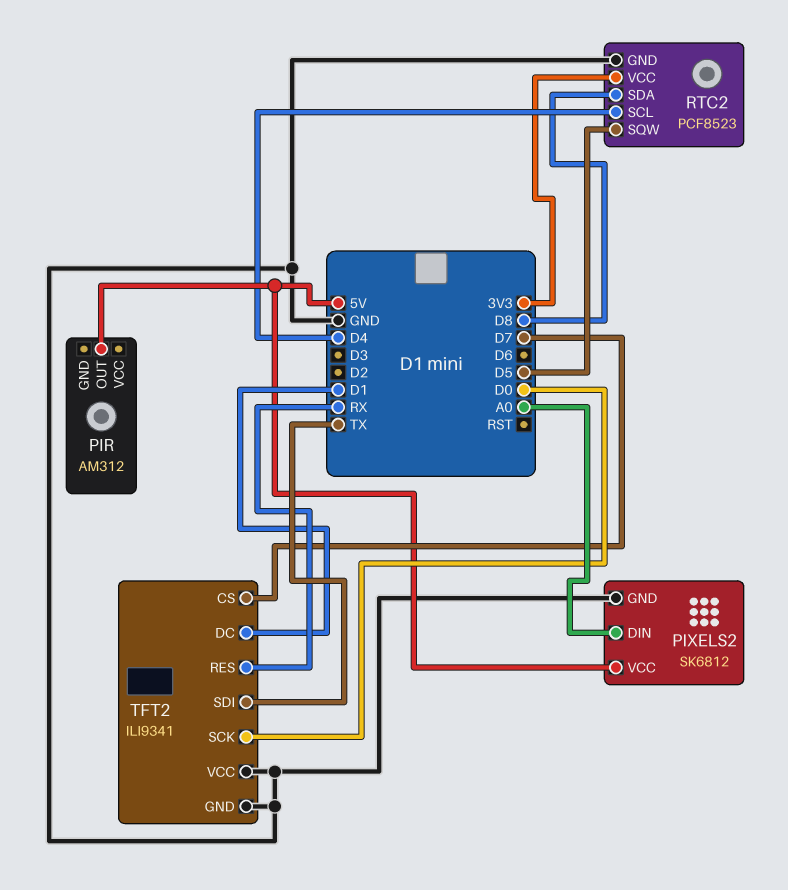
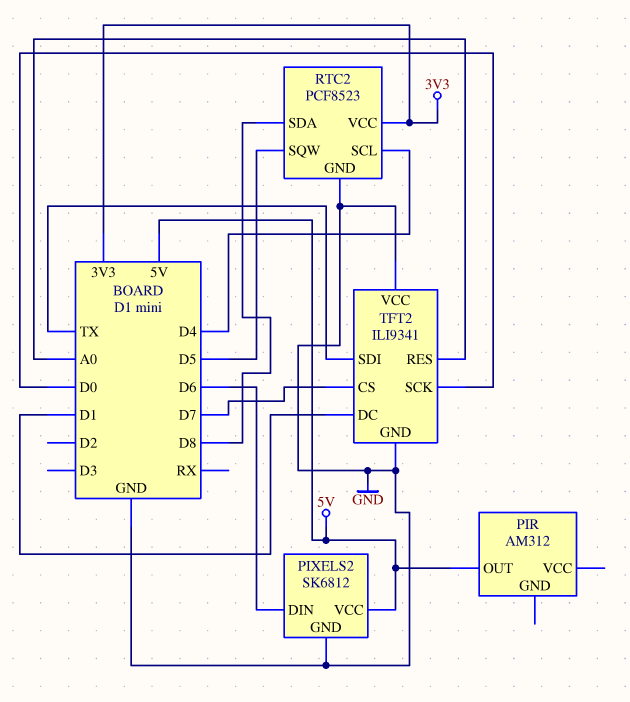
PIXELS2 pin DIN: A0 -> D6
TFT2 pin RES: RX -> A0

